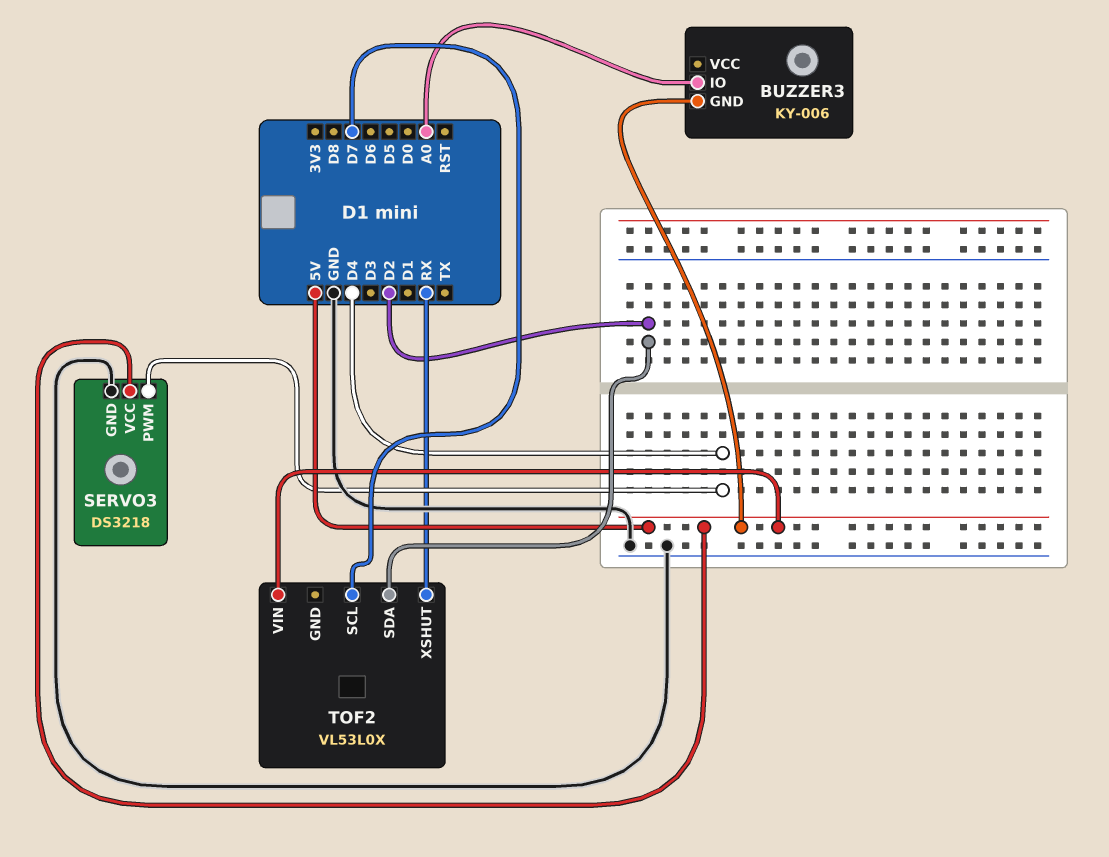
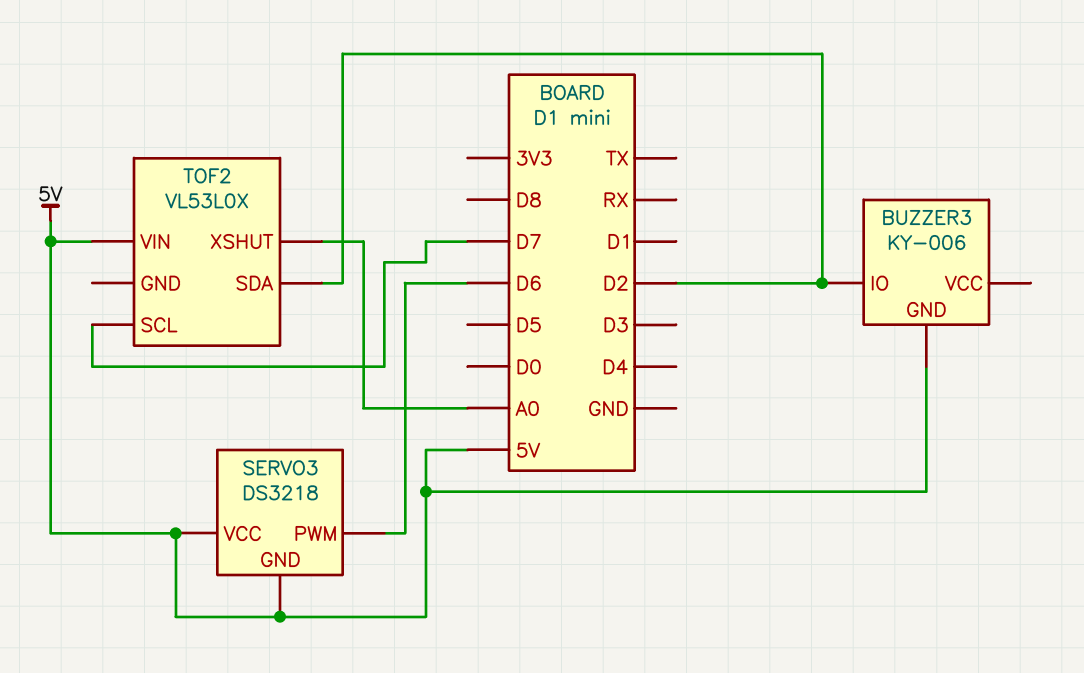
BUZZER3 pin IO: A0 -> D2
SERVO3 pin GND: GND -> 5V
SERVO3 pin PWM: D4 -> D6
TOF2 pin XSHUT: RX -> A0

